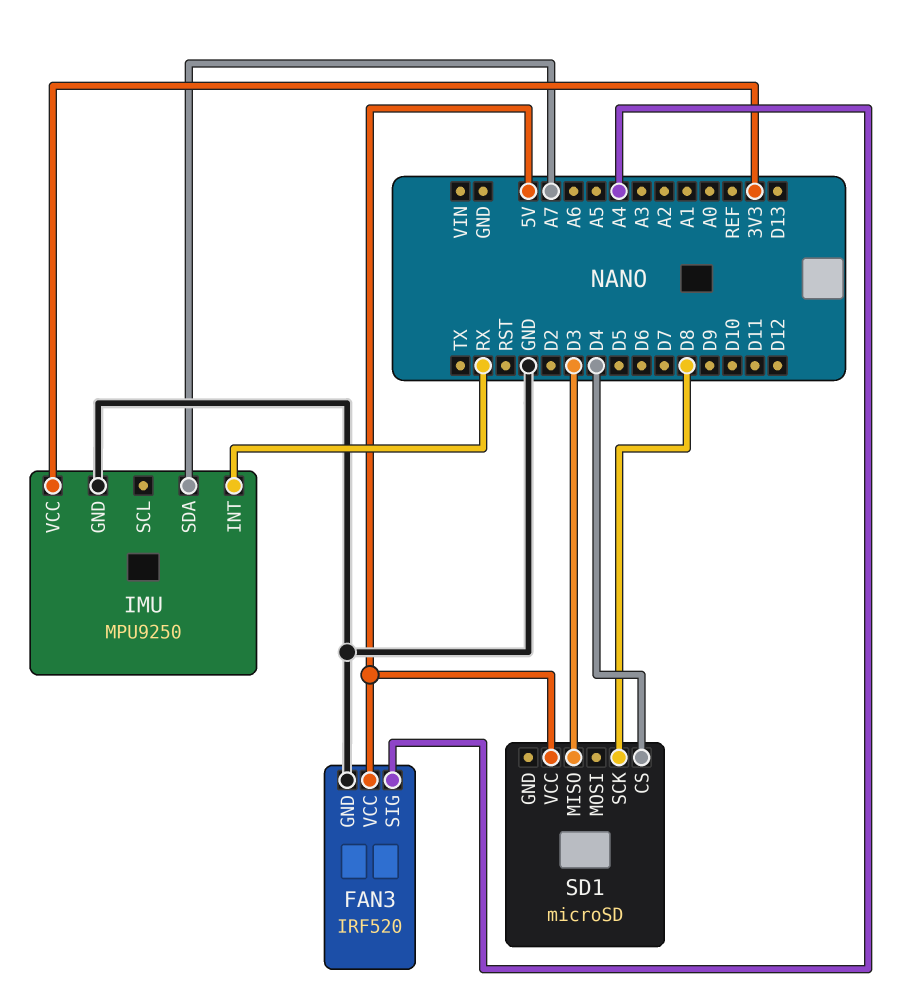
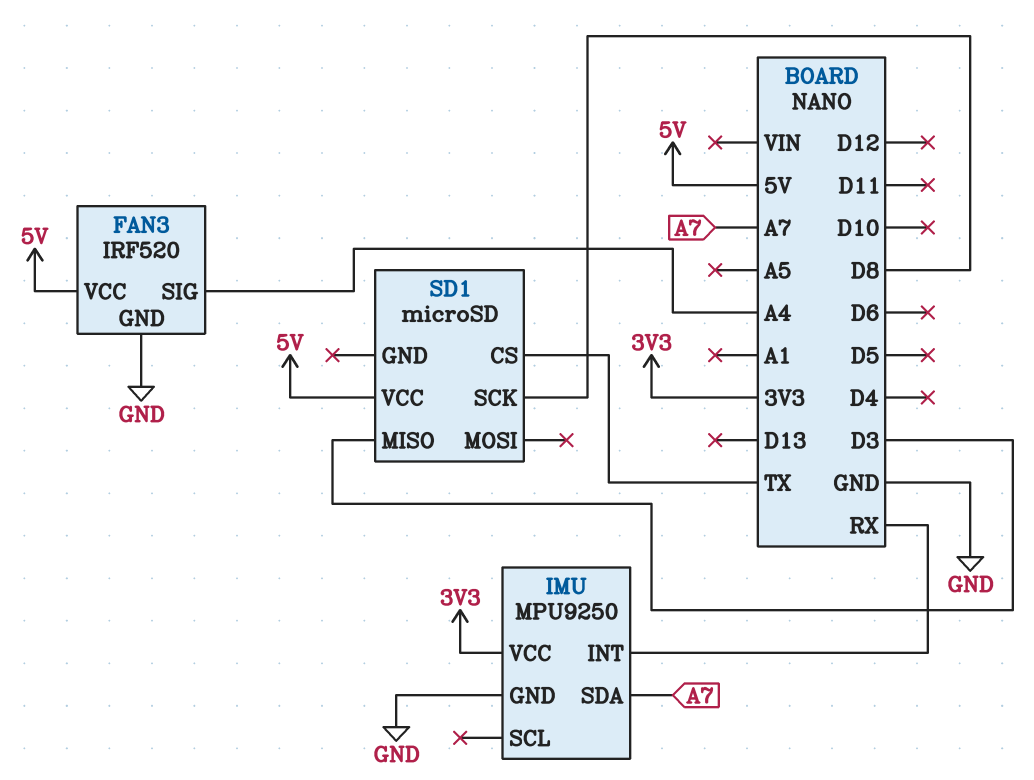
SD1 pin CS: D4 -> TX

